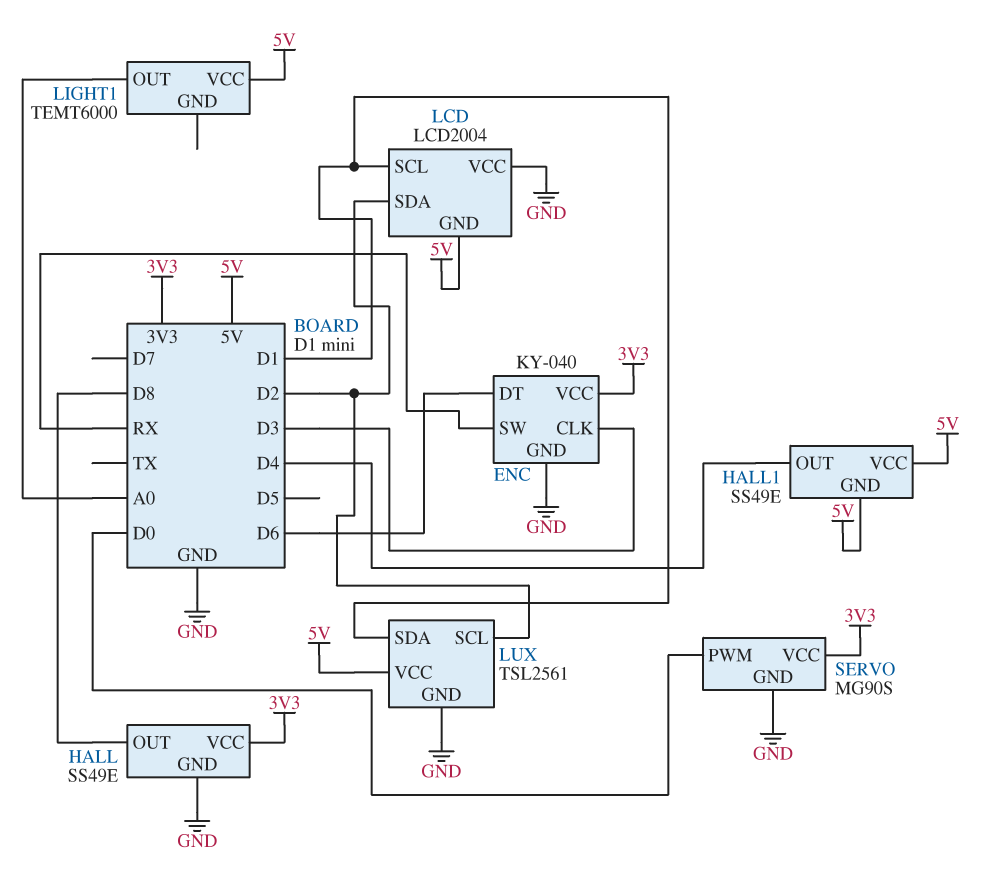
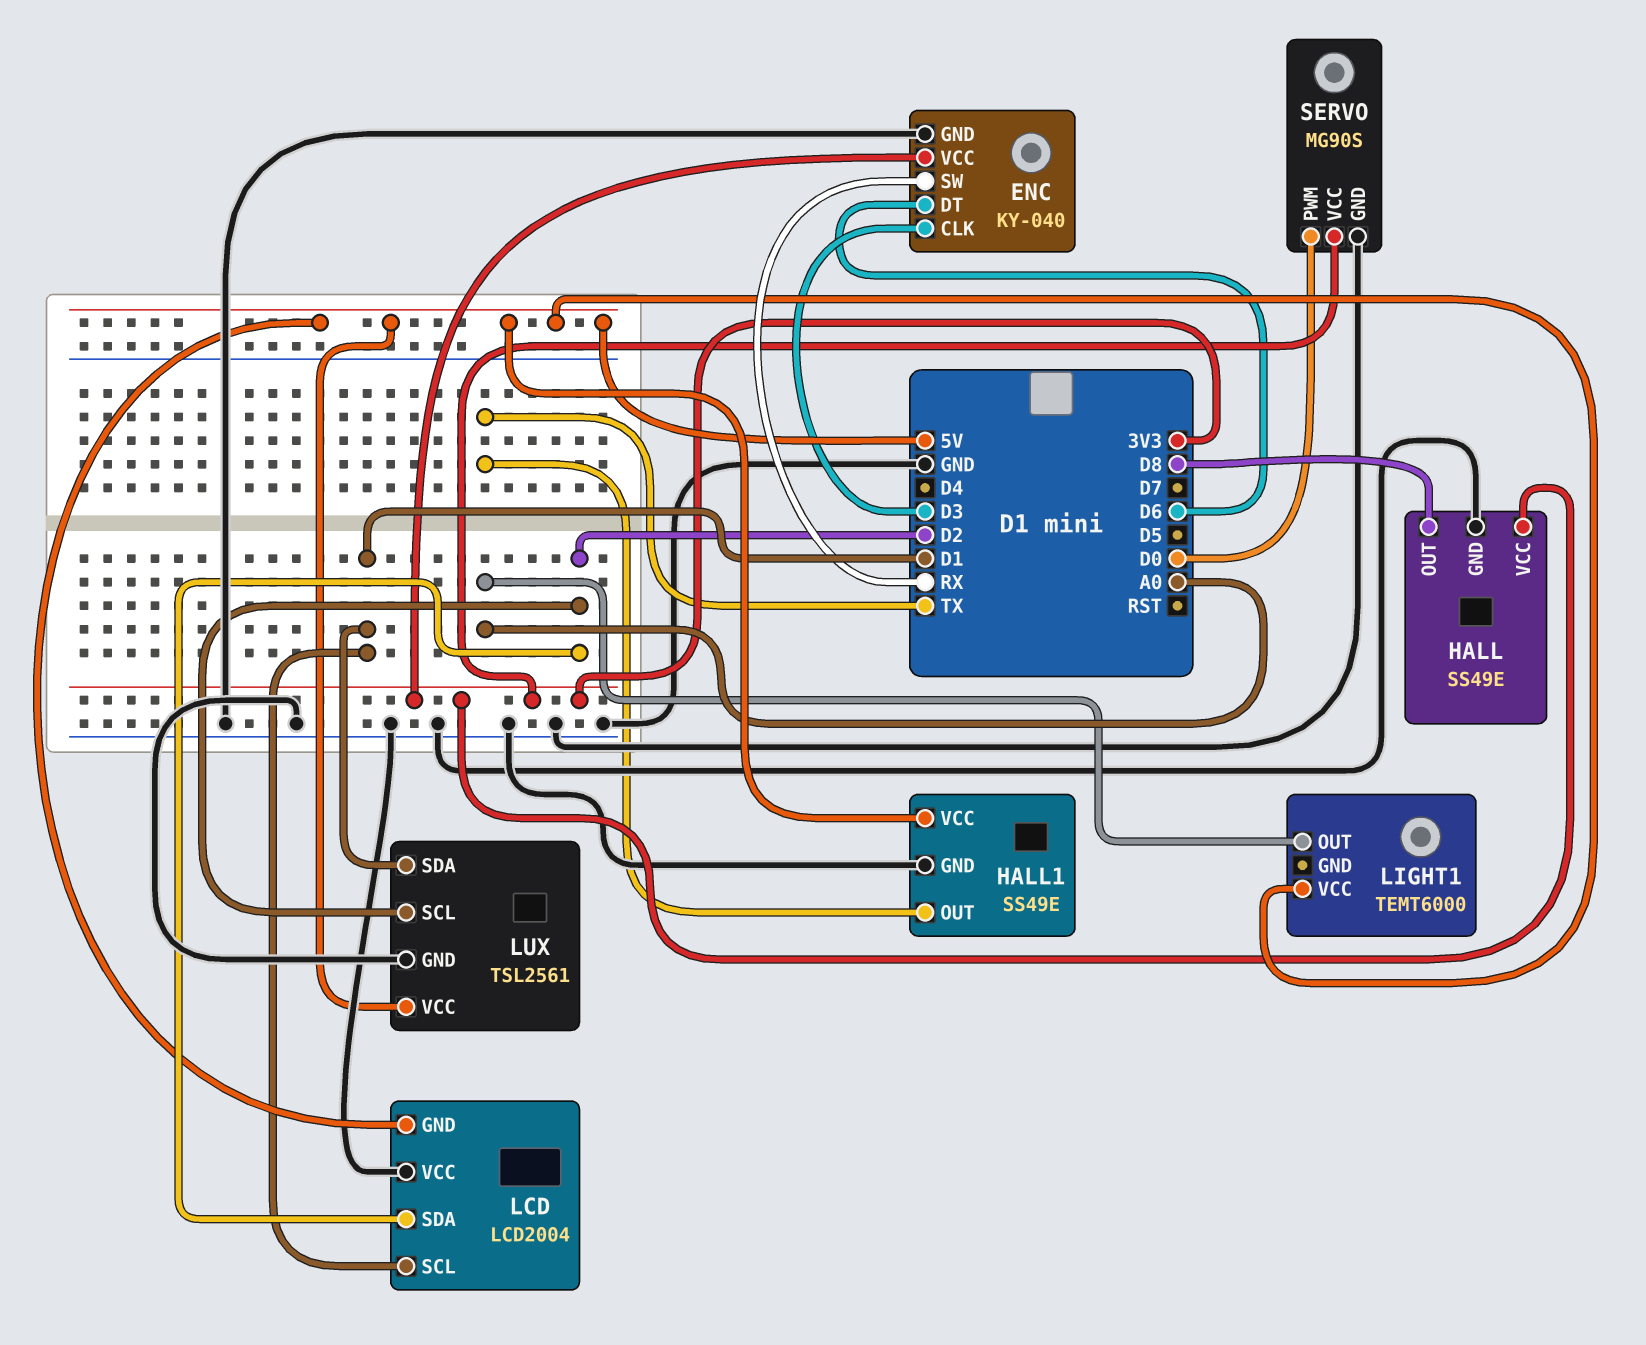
HALL1 pin GND: 5V -> GND
HALL1 pin OUT: D4 -> TX

